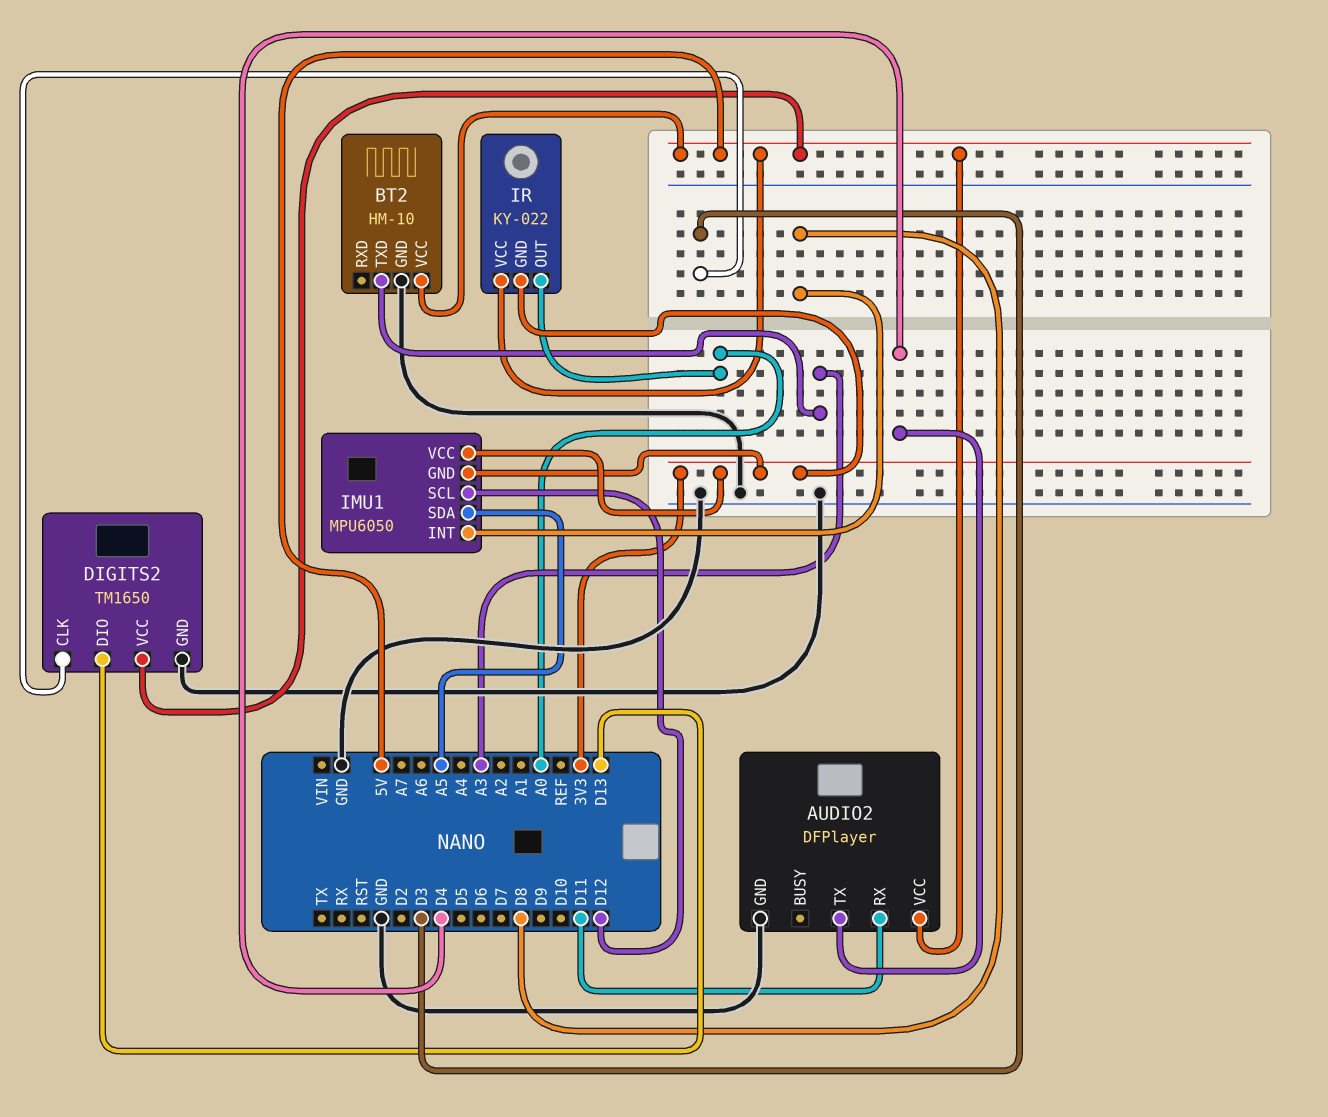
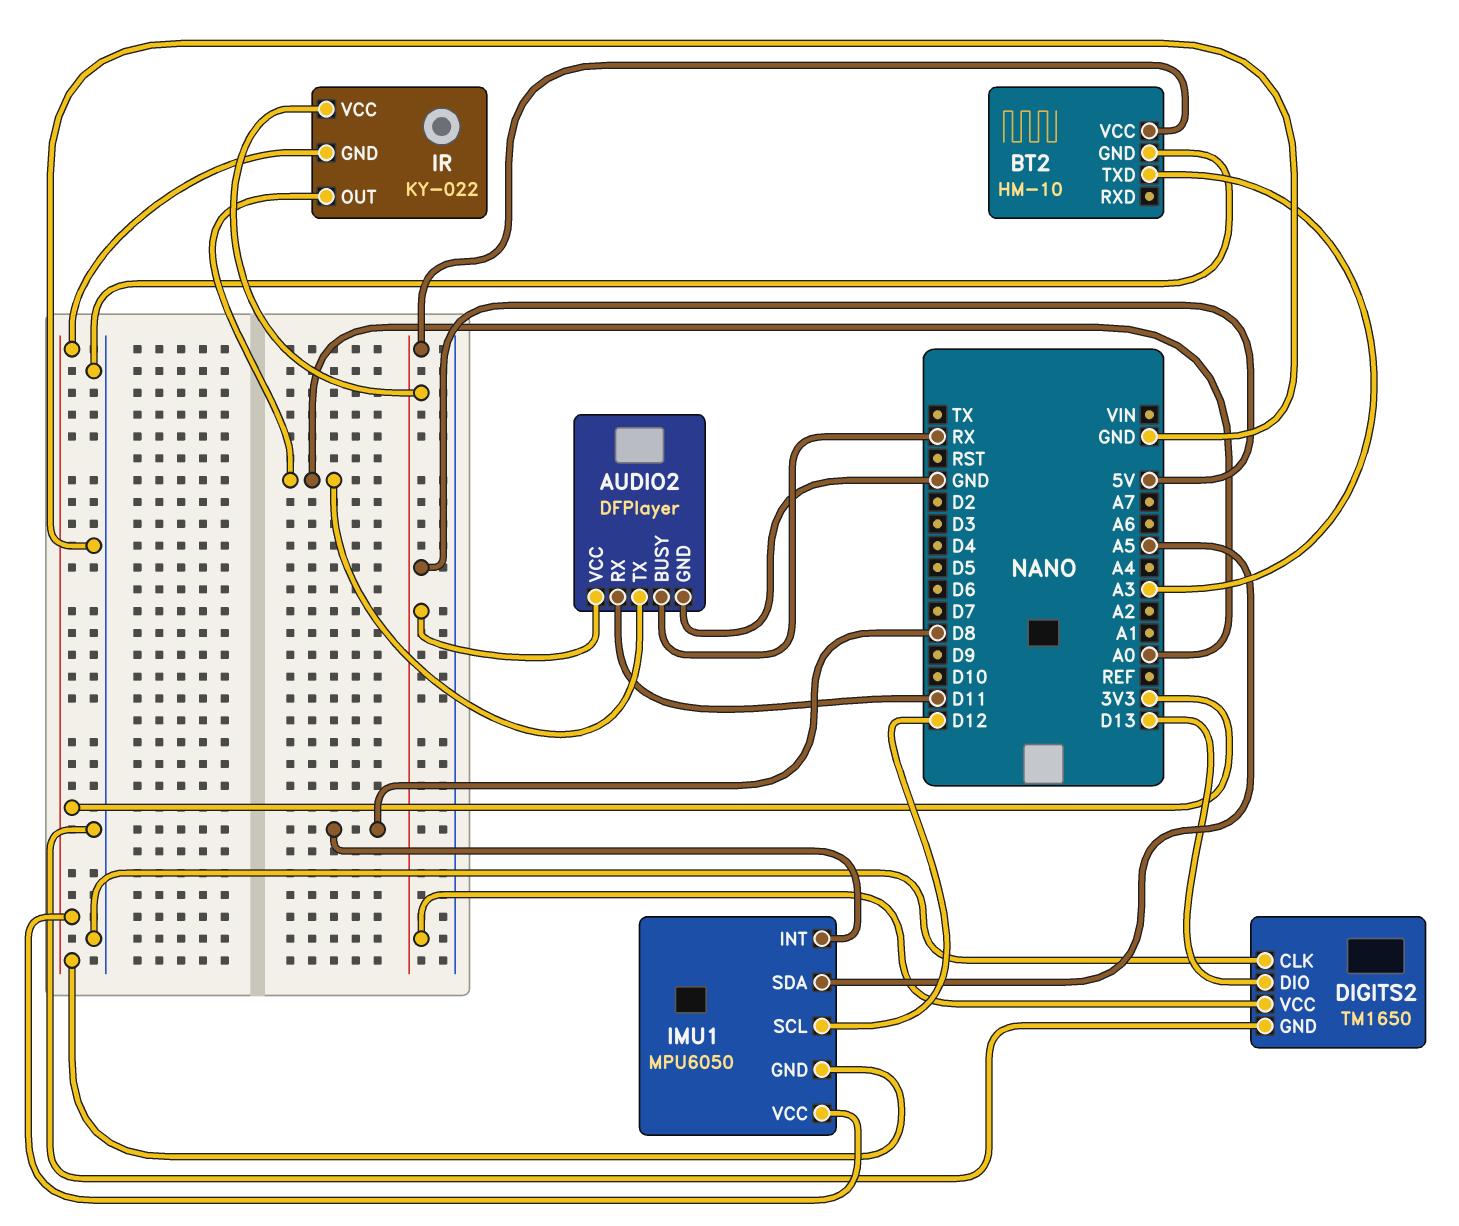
AUDIO2 pin BUSY: none -> RX
AUDIO2 pin TX: D4 -> A0
DIGITS2 pin CLK: D3 -> GND

